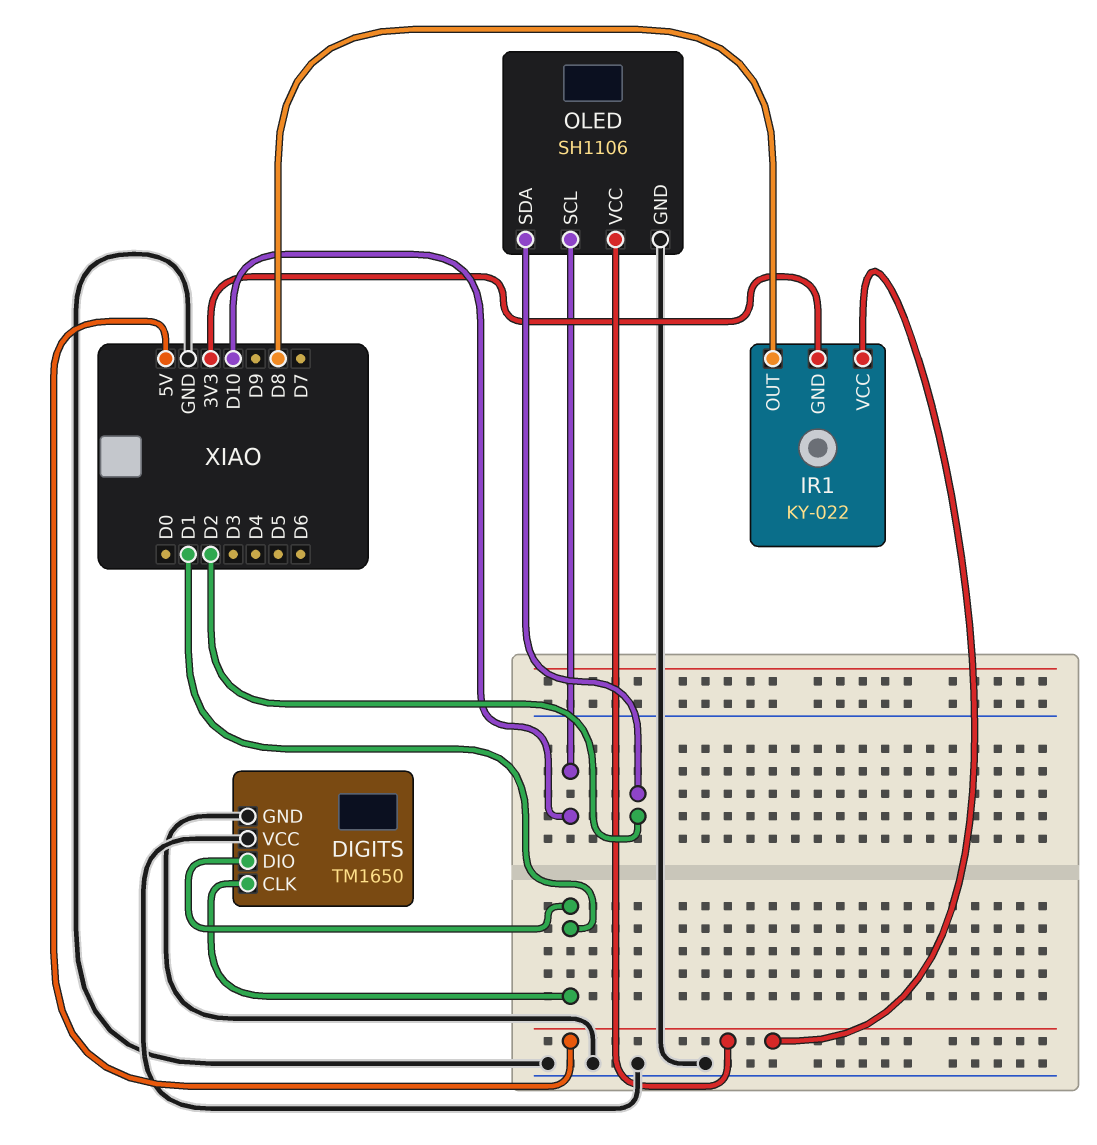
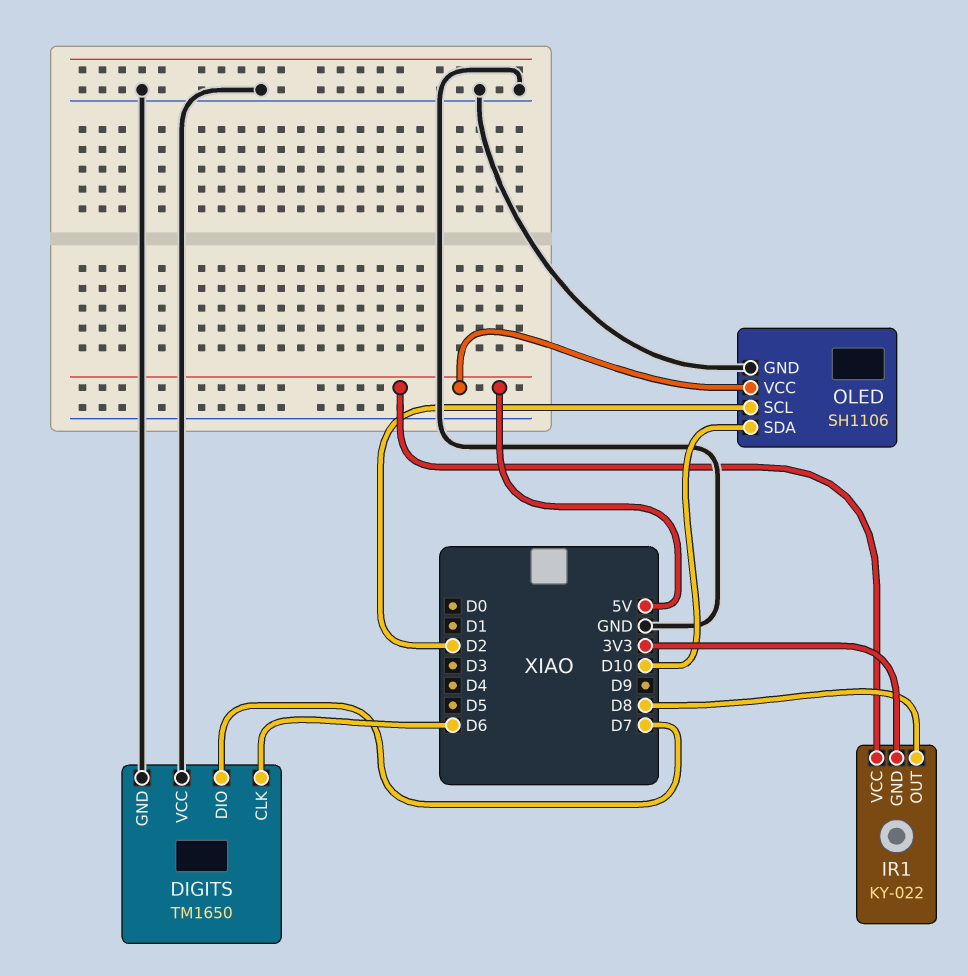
DIGITS pin CLK: D1 -> D6
DIGITS pin DIO: D1 -> D7
OLED pin SCL: D10 -> D2
OLED pin SDA: D2 -> D10

